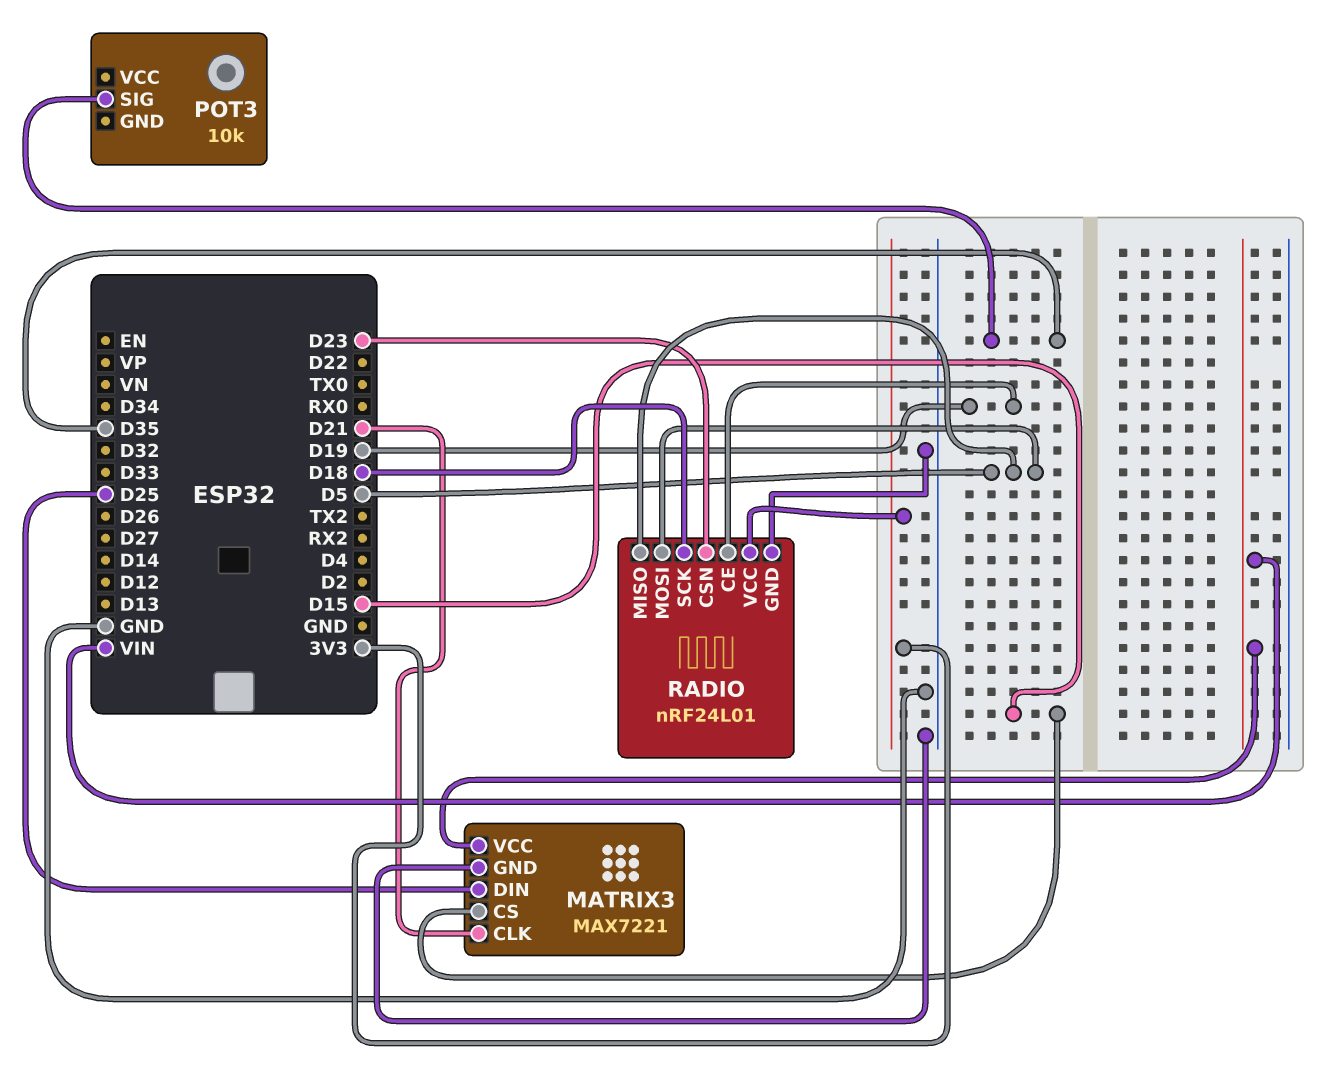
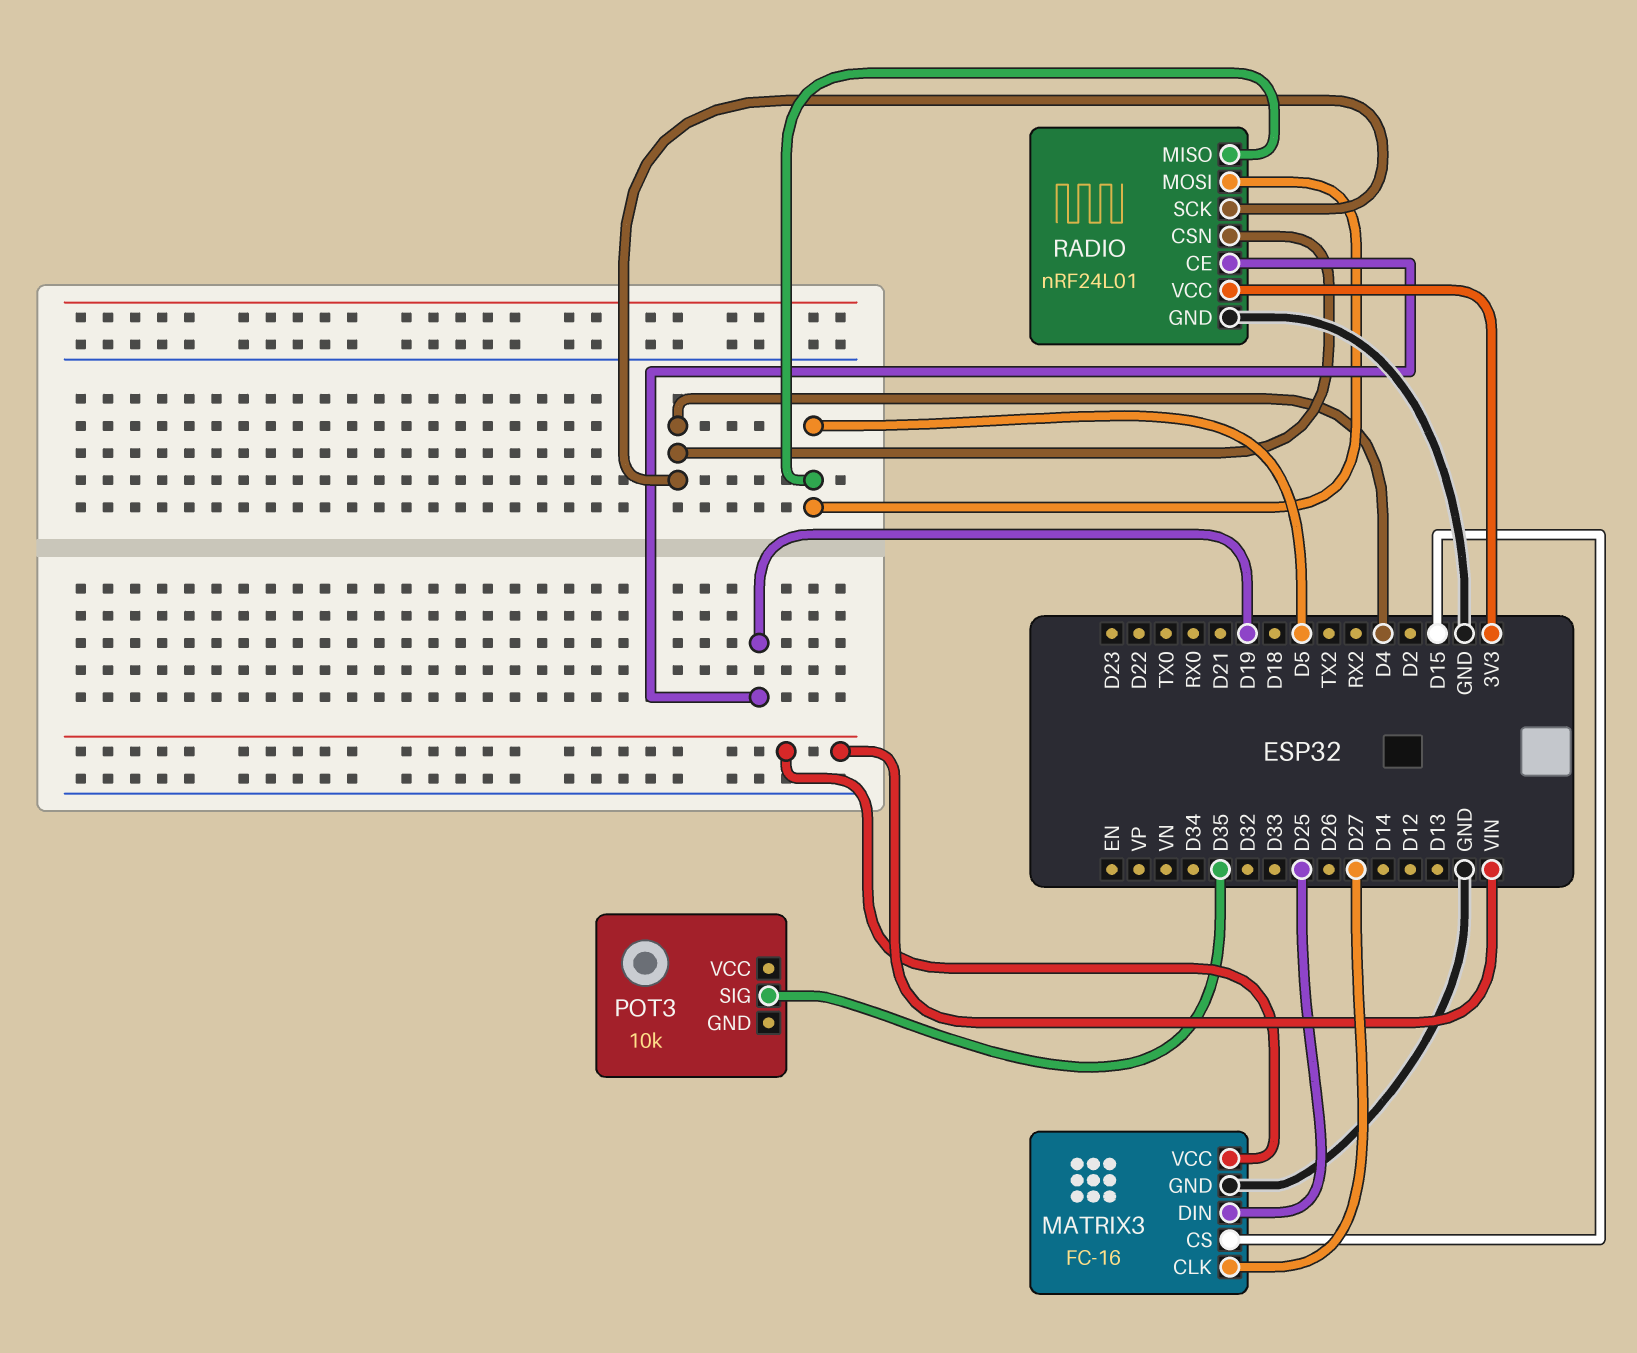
MATRIX3: MAX7221 -> FC-16
MATRIX3 pin CLK: D21 -> D27
RADIO pin CSN: D23 -> D4
RADIO pin SCK: D18 -> D4

